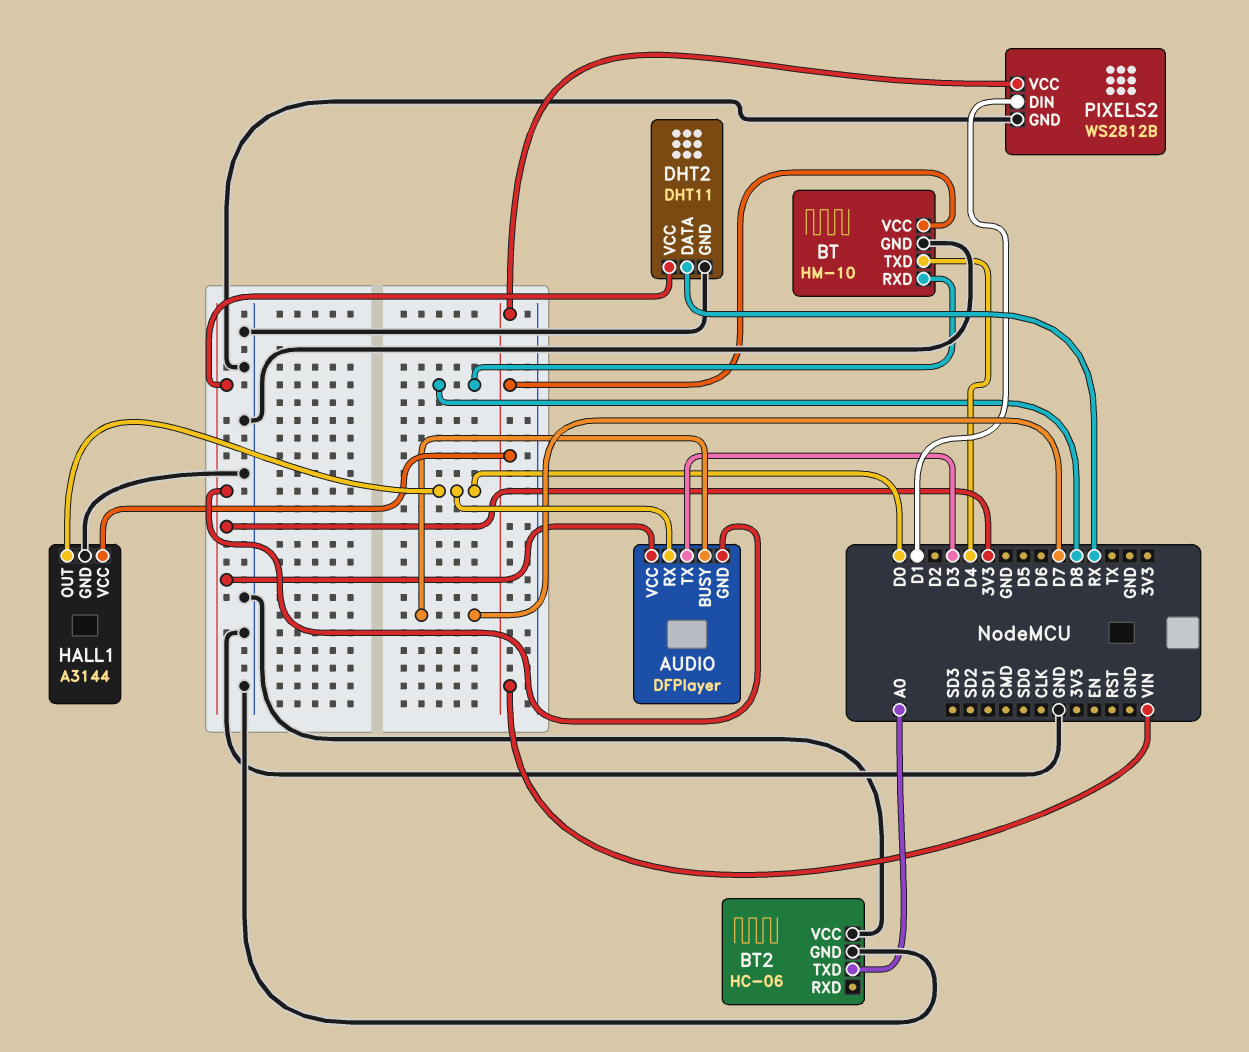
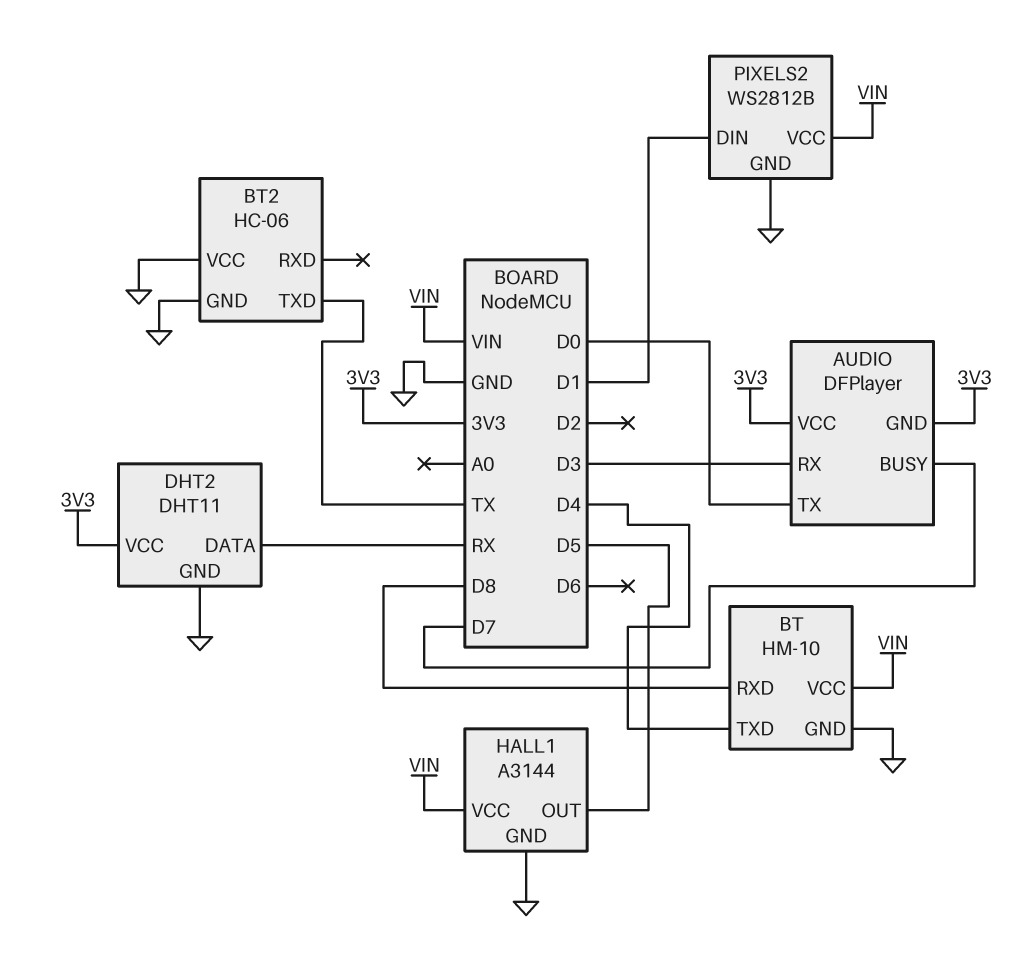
AUDIO pin RX: D0 -> D3
AUDIO pin TX: D3 -> D0
BT2 pin TXD: A0 -> TX
HALL1 pin OUT: D0 -> D5

